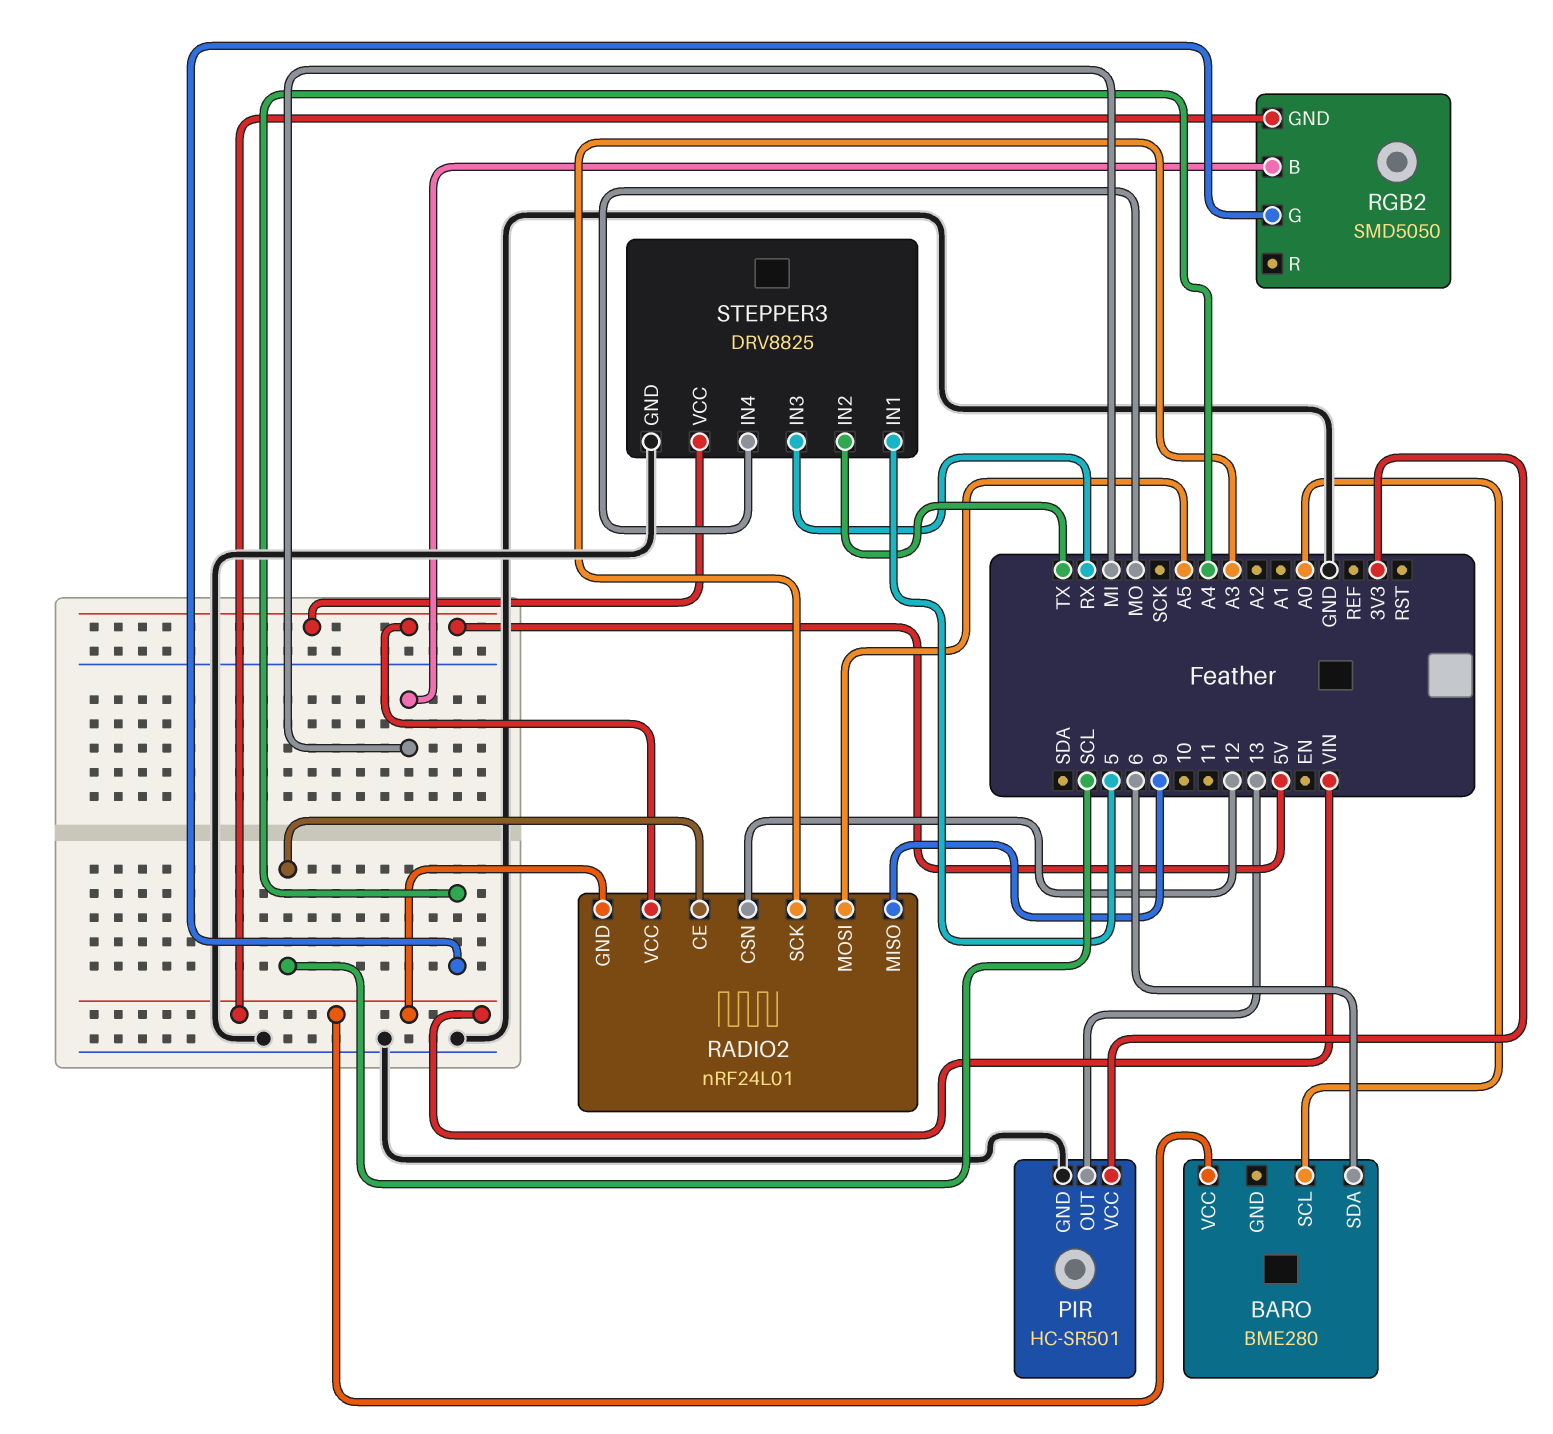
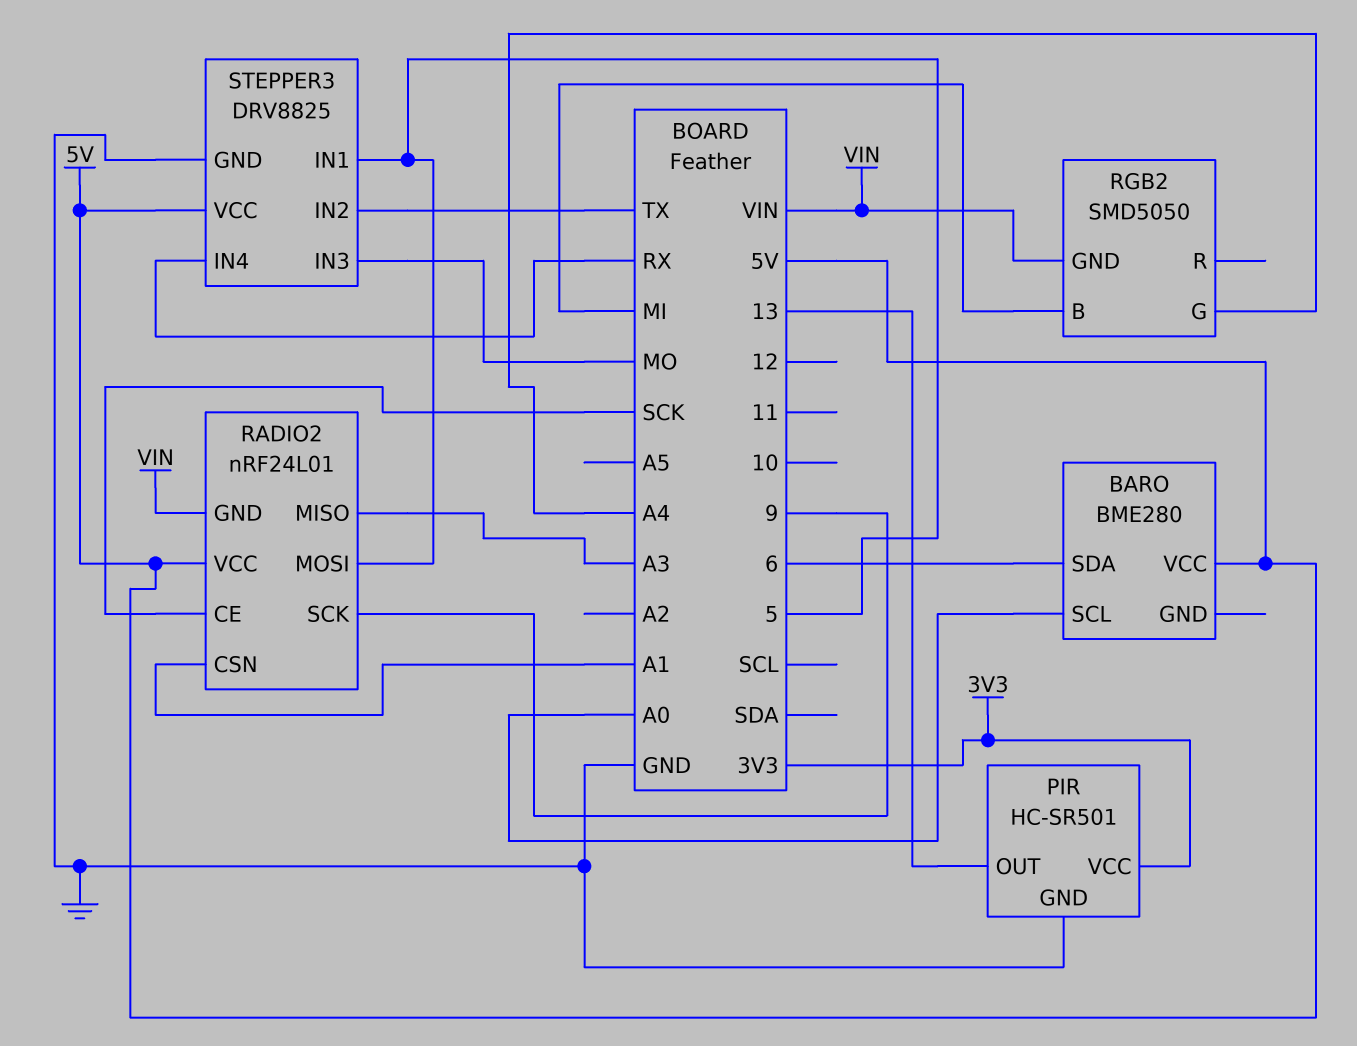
BARO pin VCC: VIN -> 5V
RADIO2 pin CE: SCL -> SCK
RADIO2 pin CSN: 12 -> A1
RADIO2 pin MISO: 9 -> A3
RADIO2 pin MOSI: A5 -> 5
RADIO2 pin SCK: A3 -> 9
STEPPER3 pin IN3: RX -> MO
STEPPER3 pin IN4: MO -> RX

